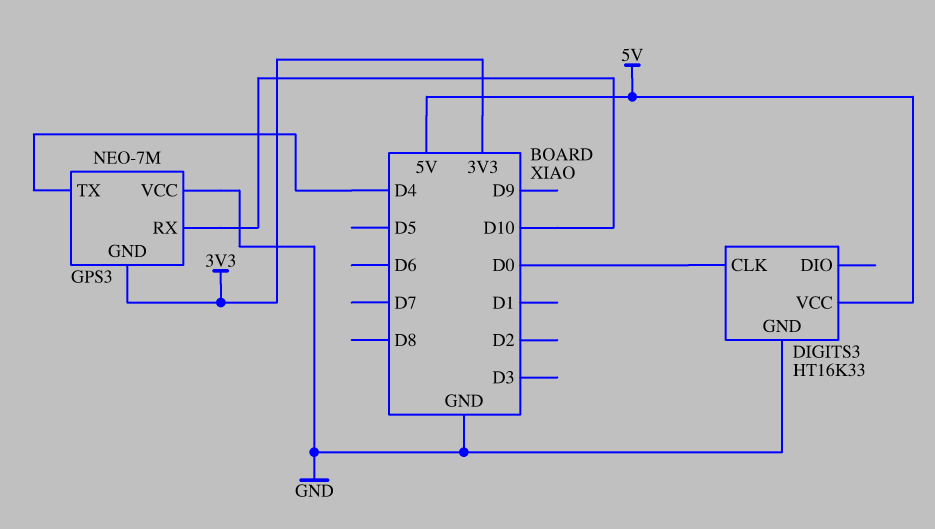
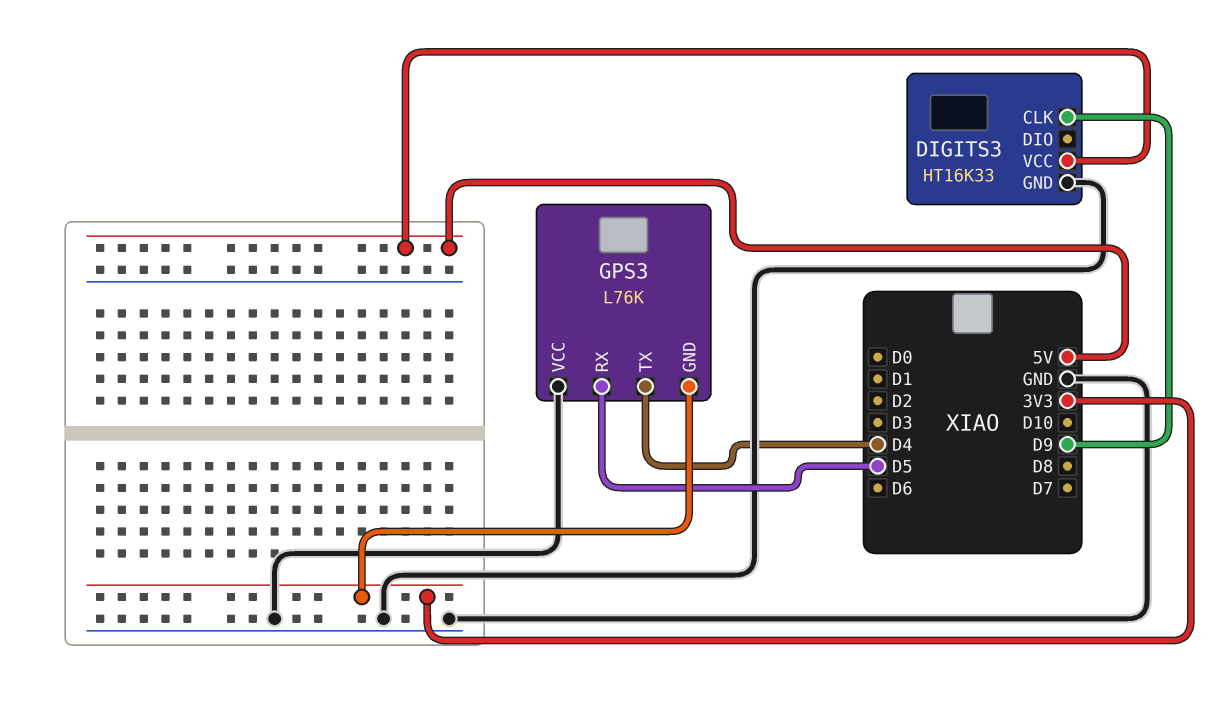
DIGITS3 pin CLK: D0 -> D9
GPS3: NEO-7M -> L76K
GPS3 pin RX: D10 -> D5

